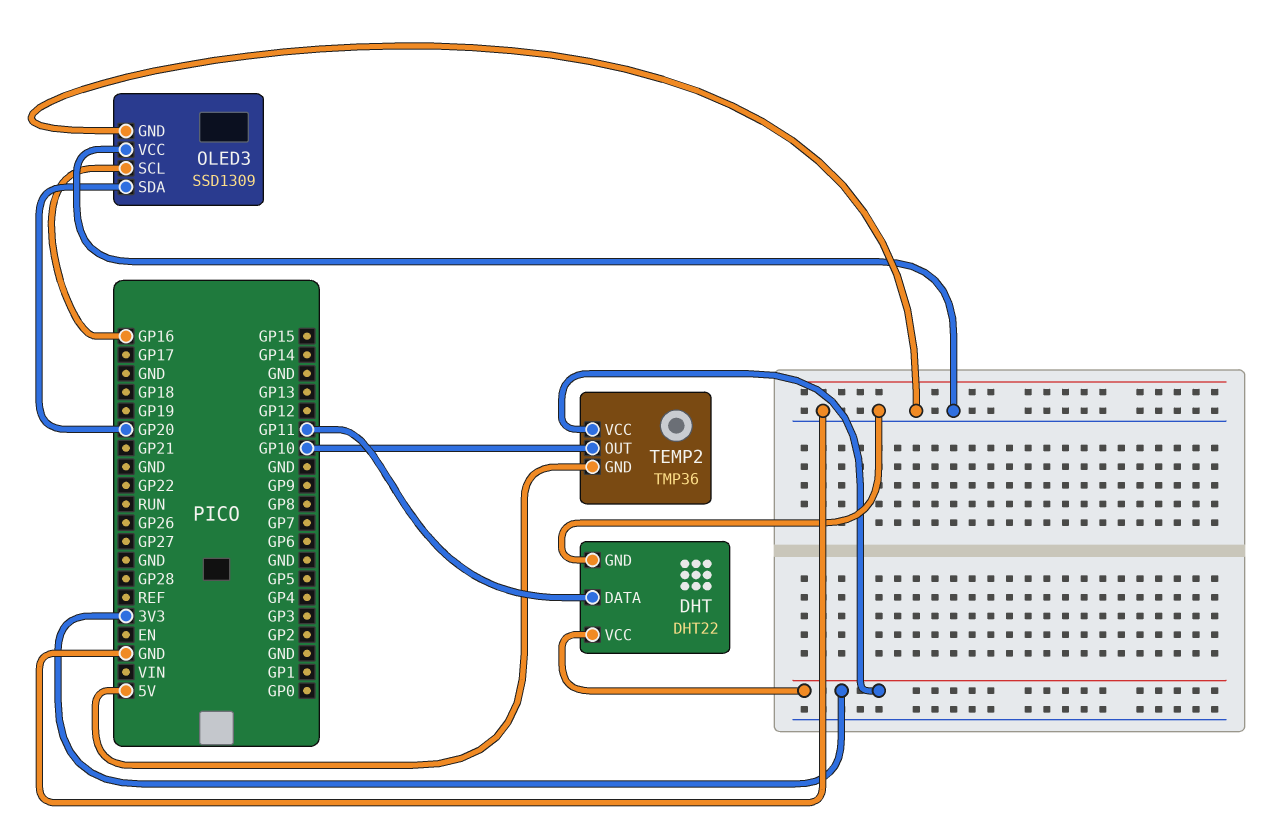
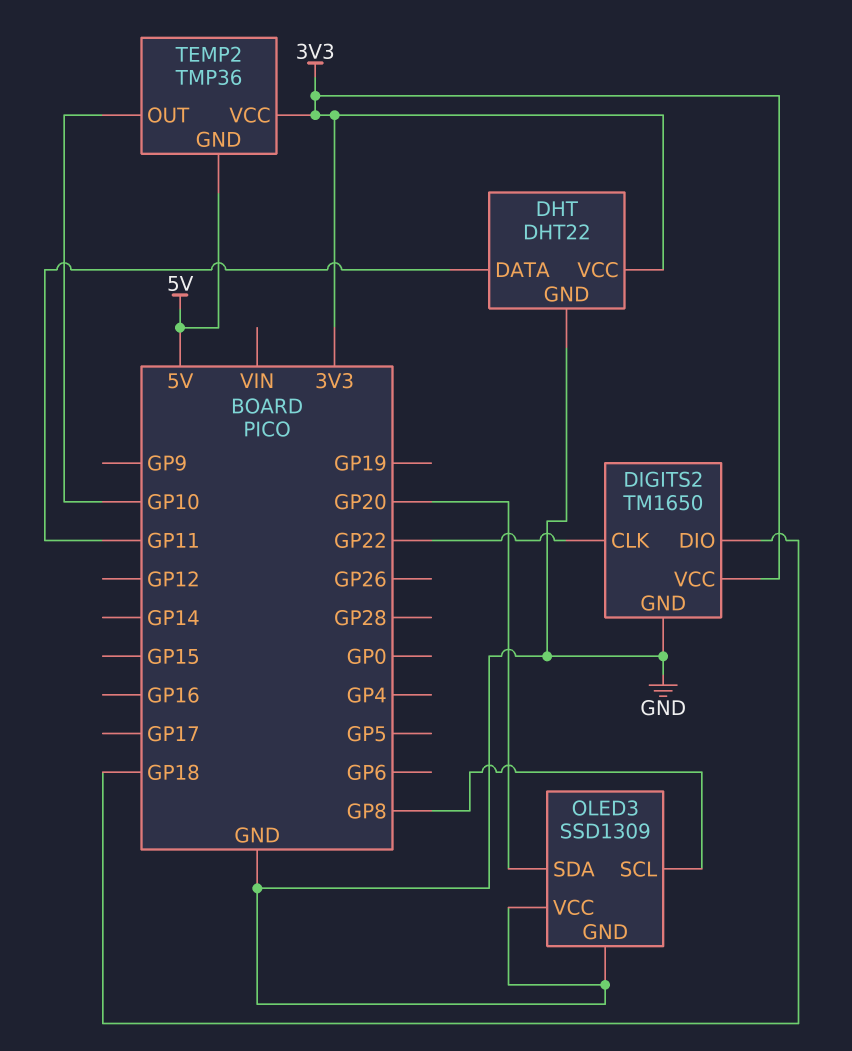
DIGITS2: none -> TM1650
DIGITS2 pin CLK: none -> GP22
DIGITS2 pin DIO: none -> GP18
DIGITS2 pin GND: none -> GND
DIGITS2 pin VCC: none -> 3V3
OLED3 pin SCL: GP16 -> GP8

